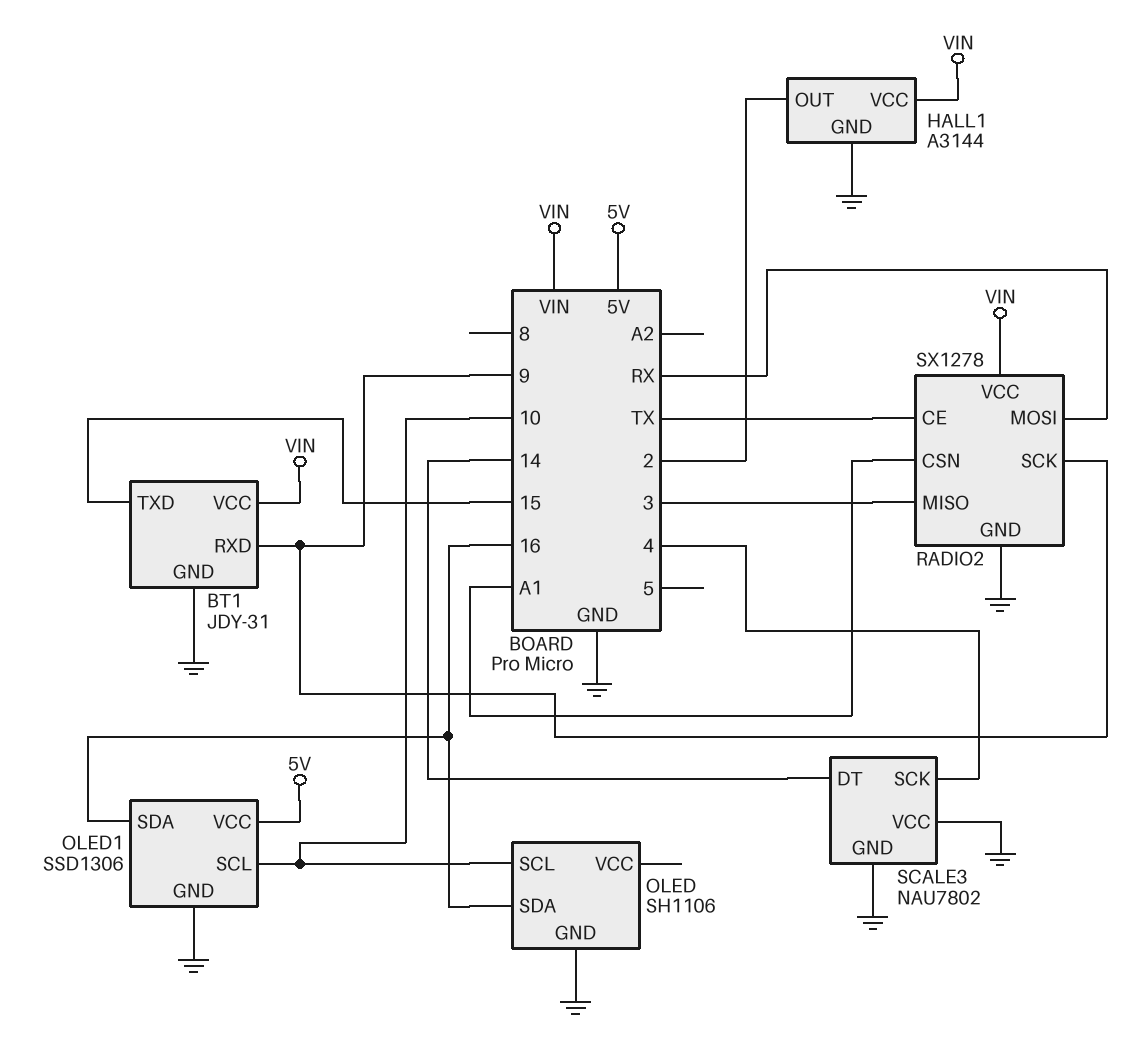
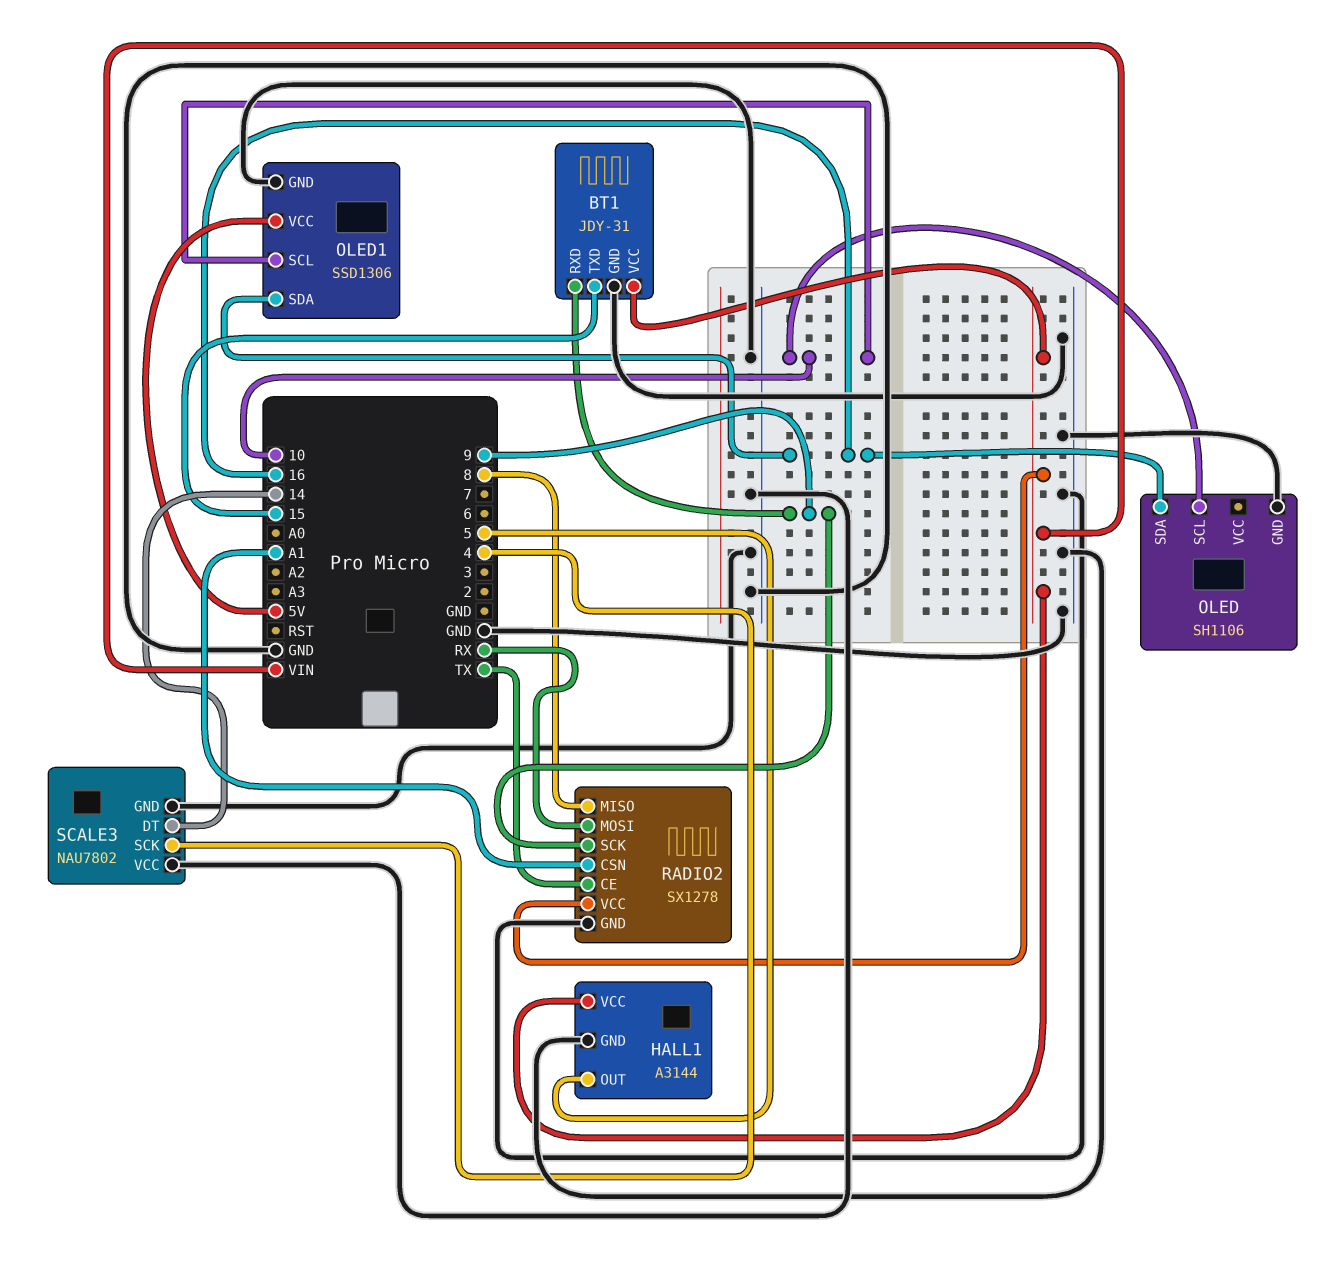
HALL1 pin OUT: 2 -> 5
RADIO2 pin MISO: 3 -> 8

